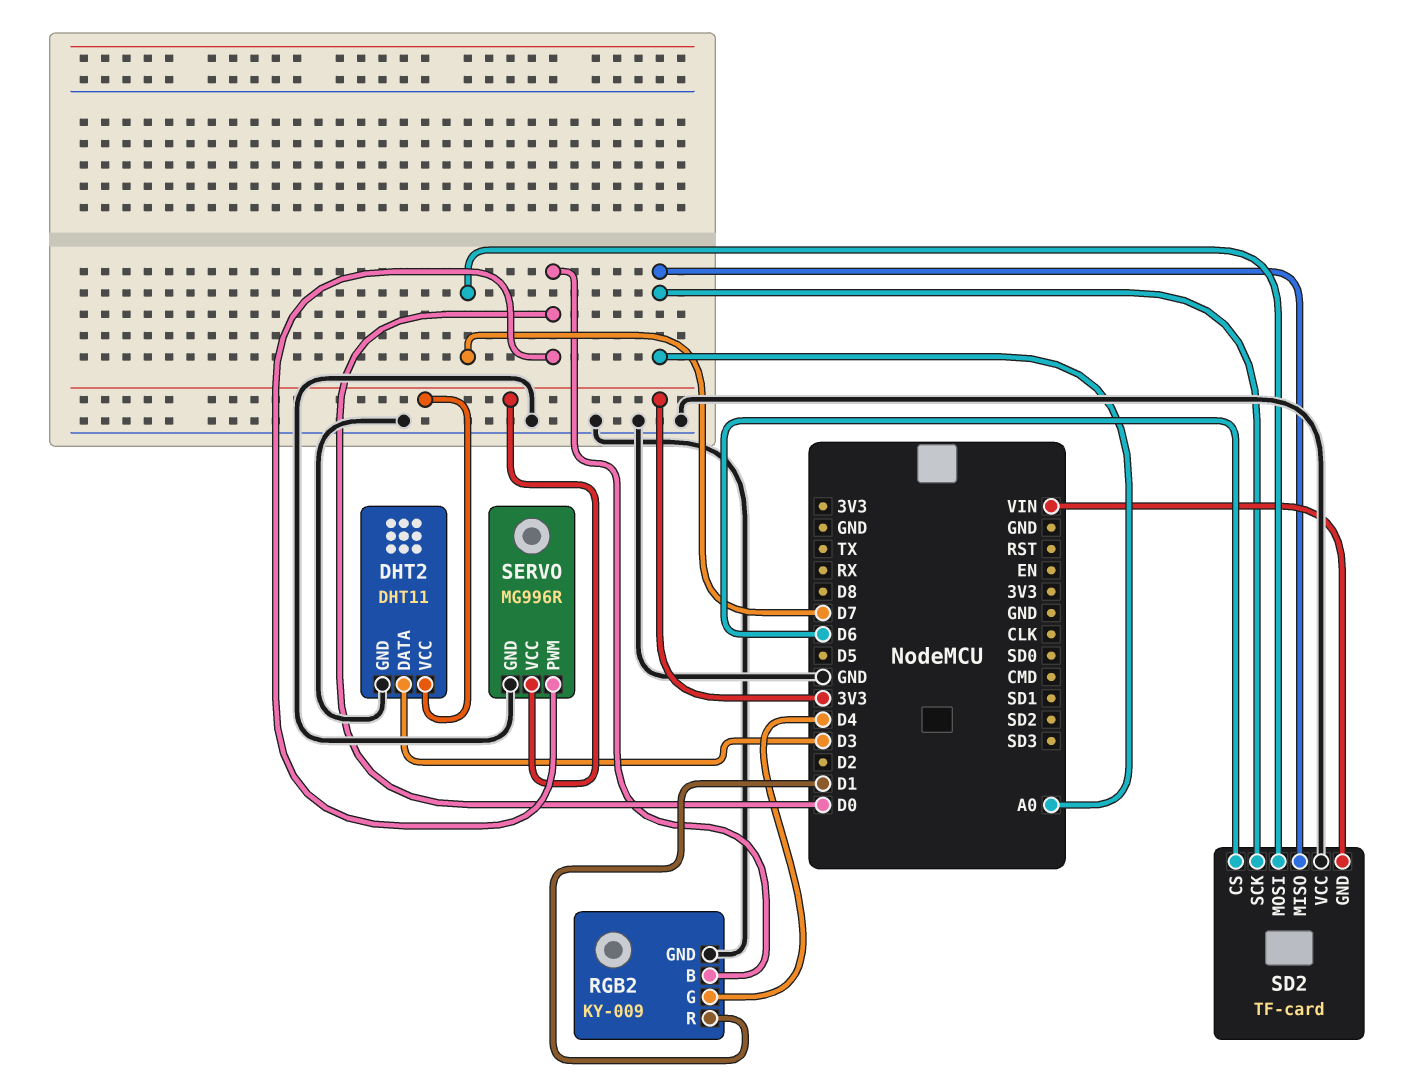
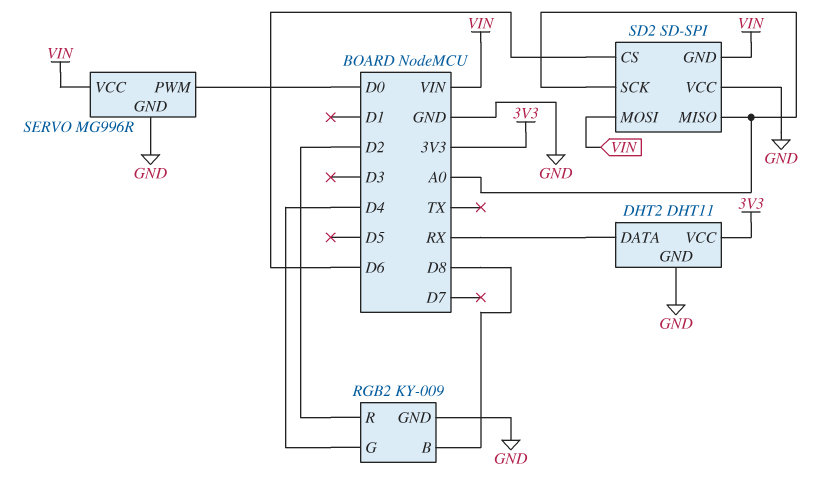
DHT2 pin DATA: D3 -> RX
RGB2 pin B: D0 -> D8
RGB2 pin R: D1 -> D2
SD2: TF-card -> SD-SPI
SD2 pin MOSI: D7 -> VIN
SERVO pin VCC: 3V3 -> VIN

